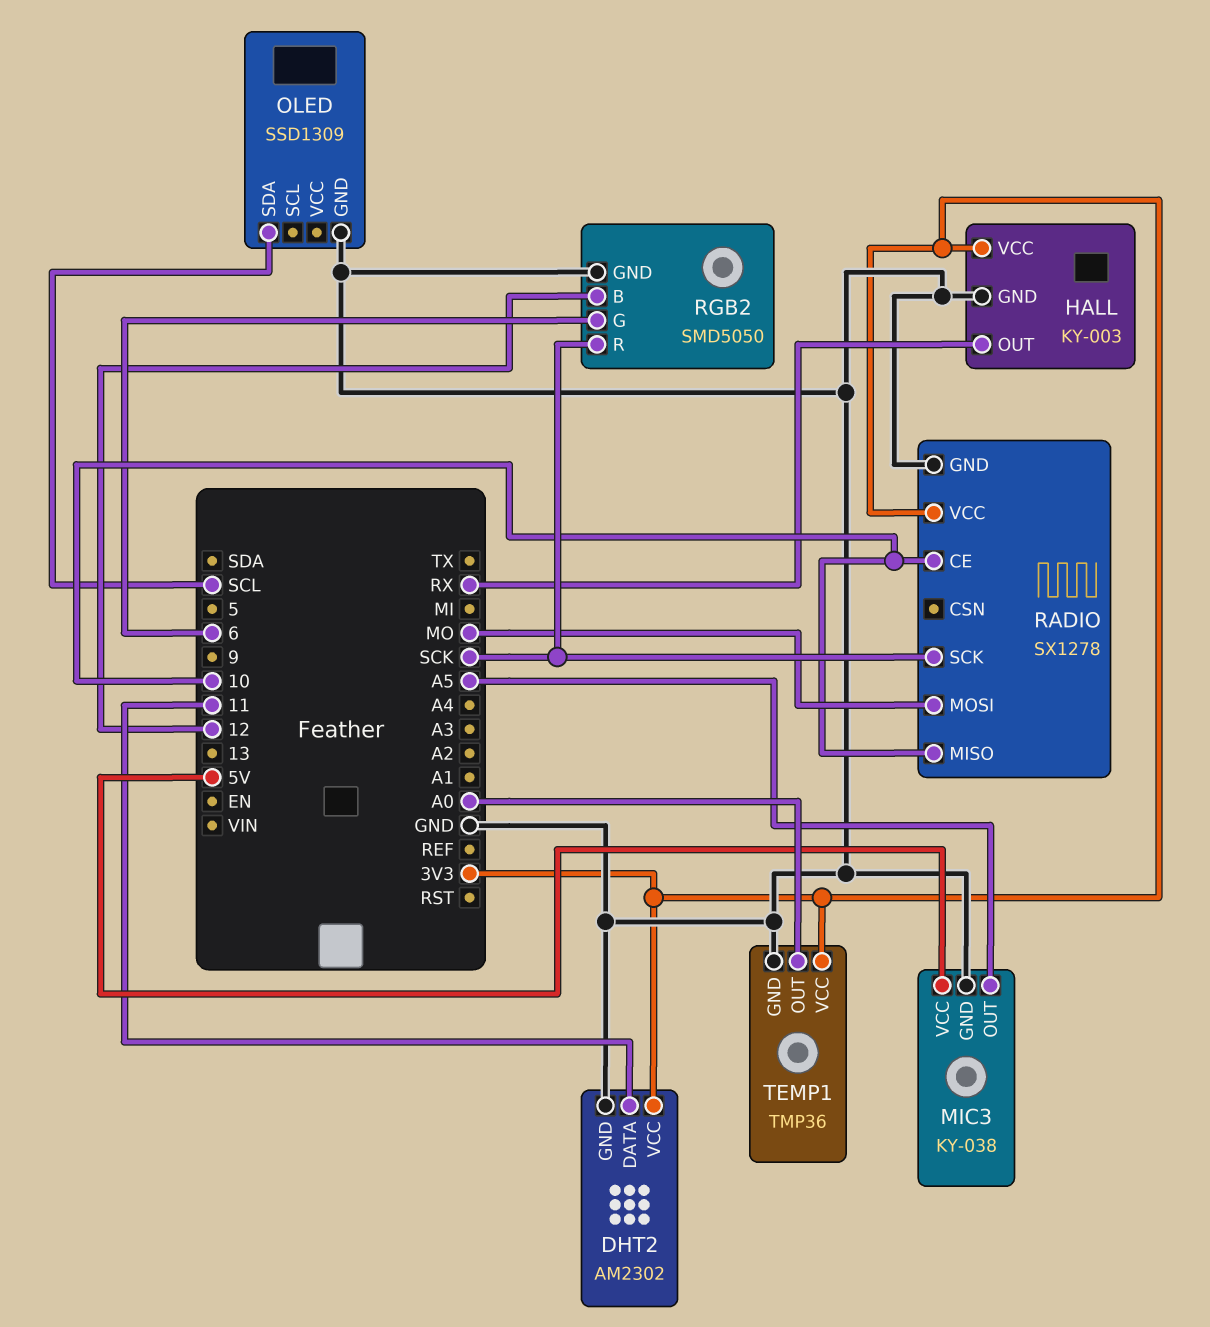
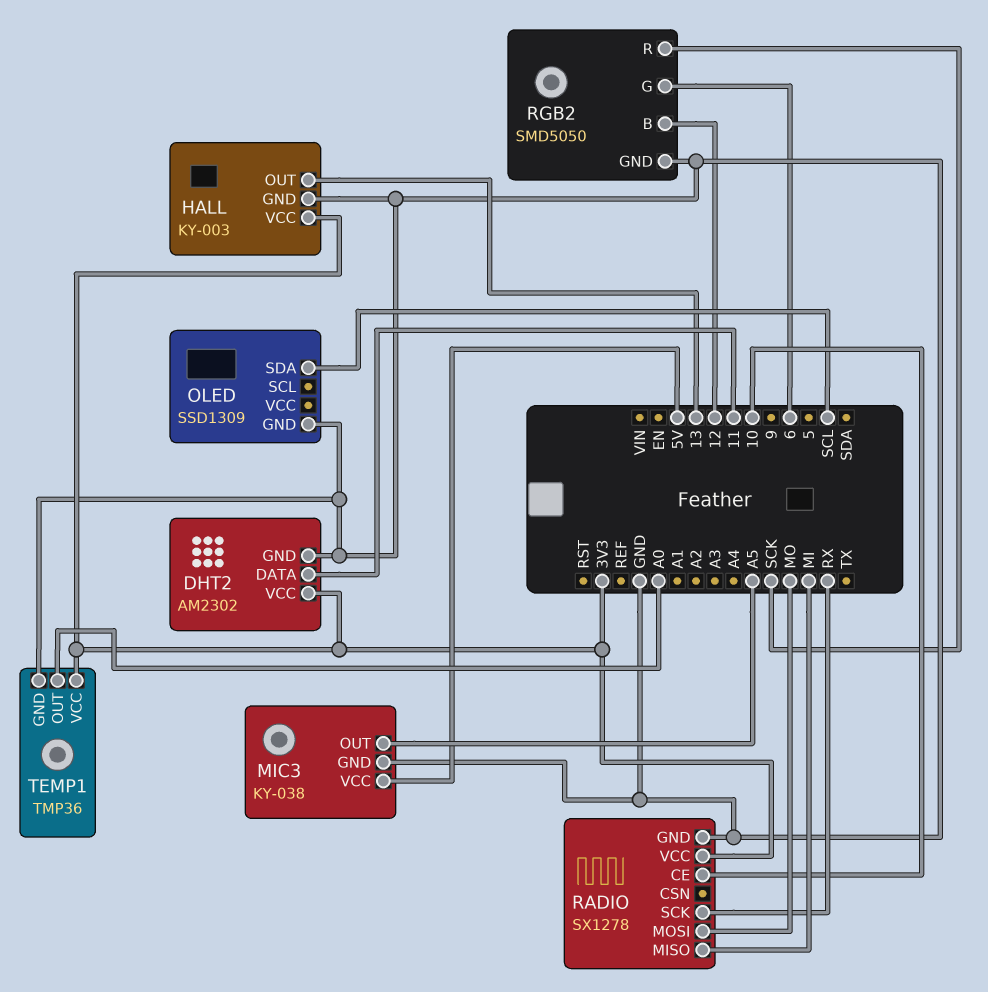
HALL pin OUT: RX -> 13
RADIO pin MISO: 10 -> MI
RADIO pin SCK: SCK -> RX

